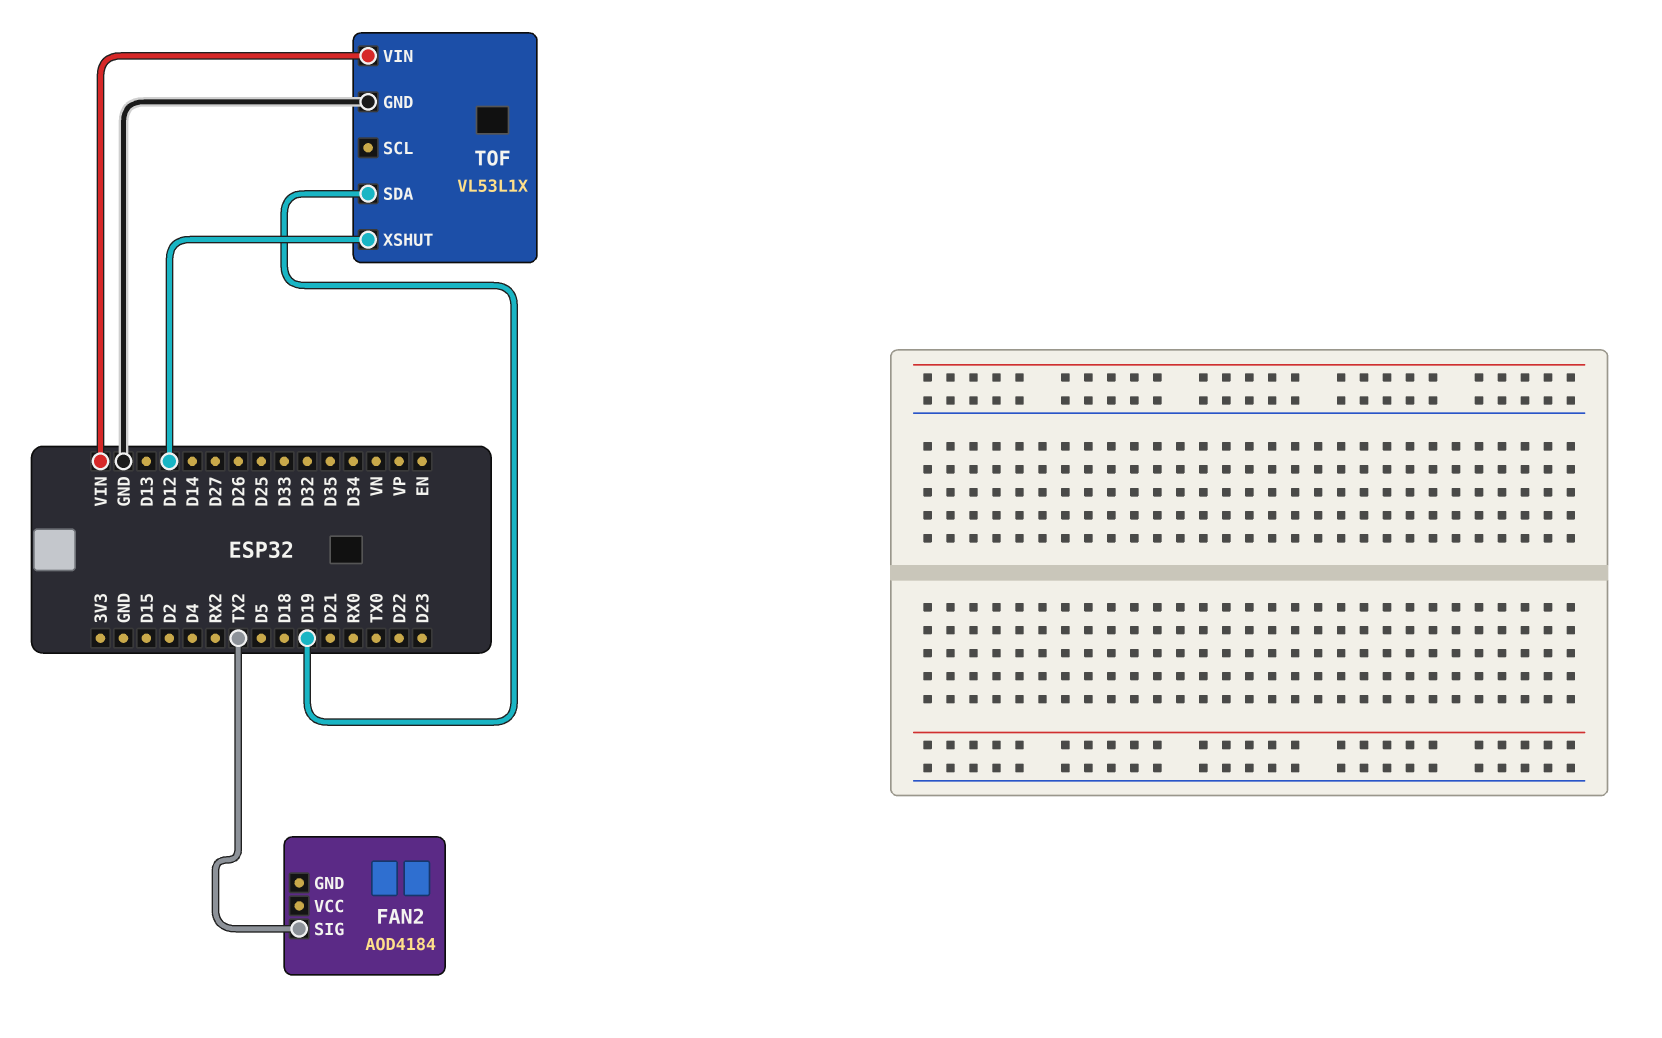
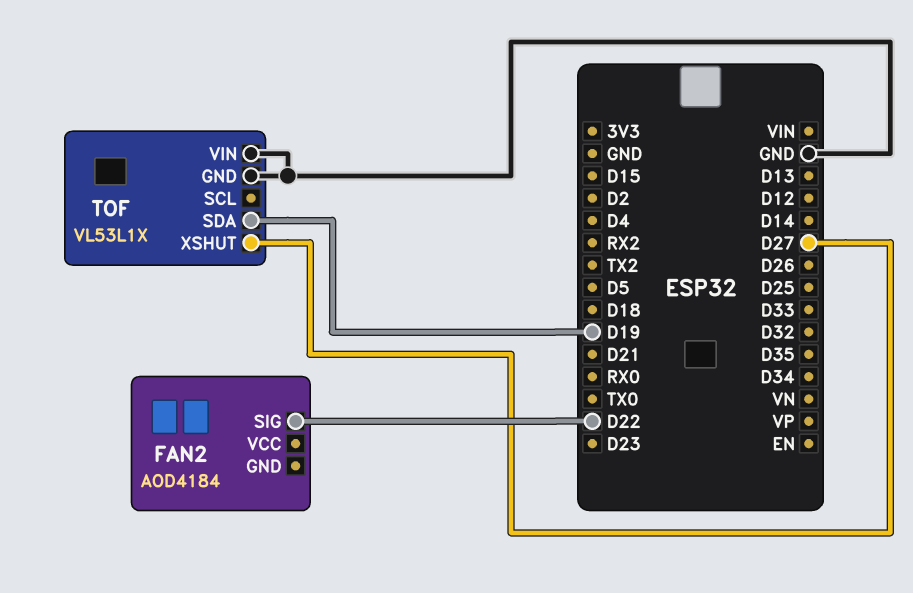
FAN2 pin SIG: TX2 -> D22
TOF pin VIN: VIN -> GND
TOF pin XSHUT: D12 -> D27

